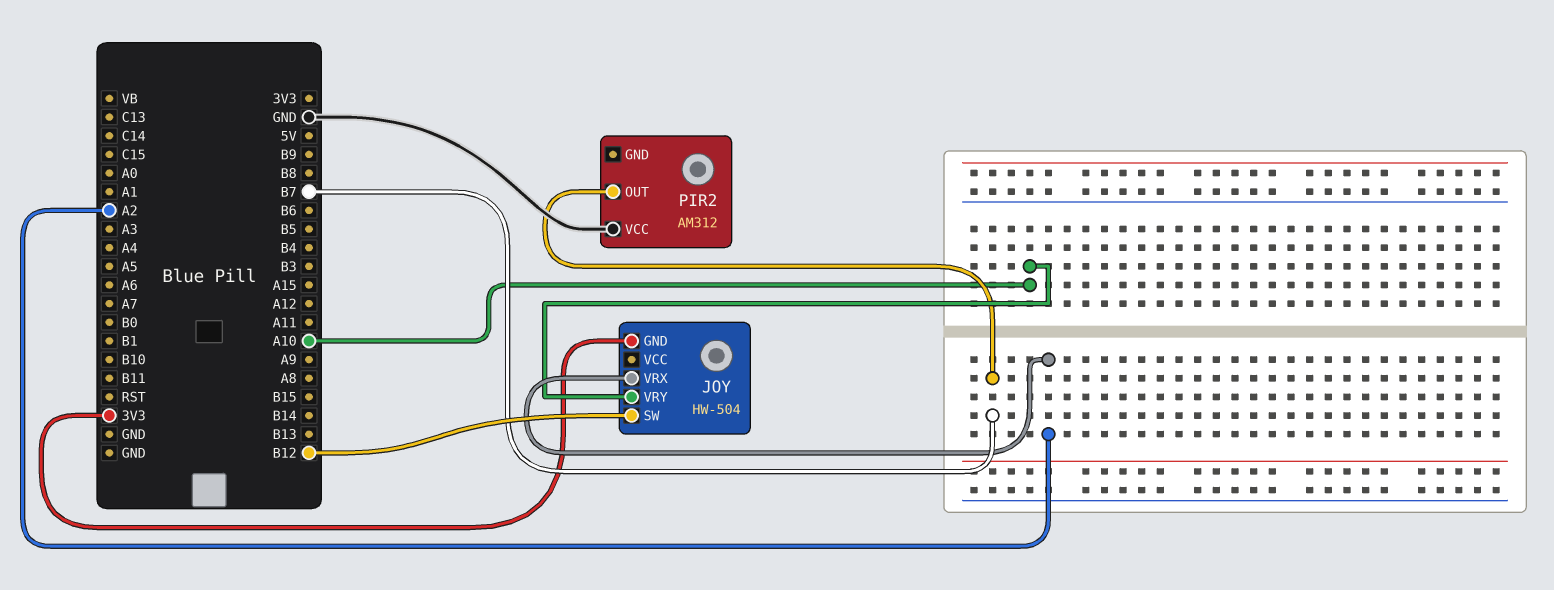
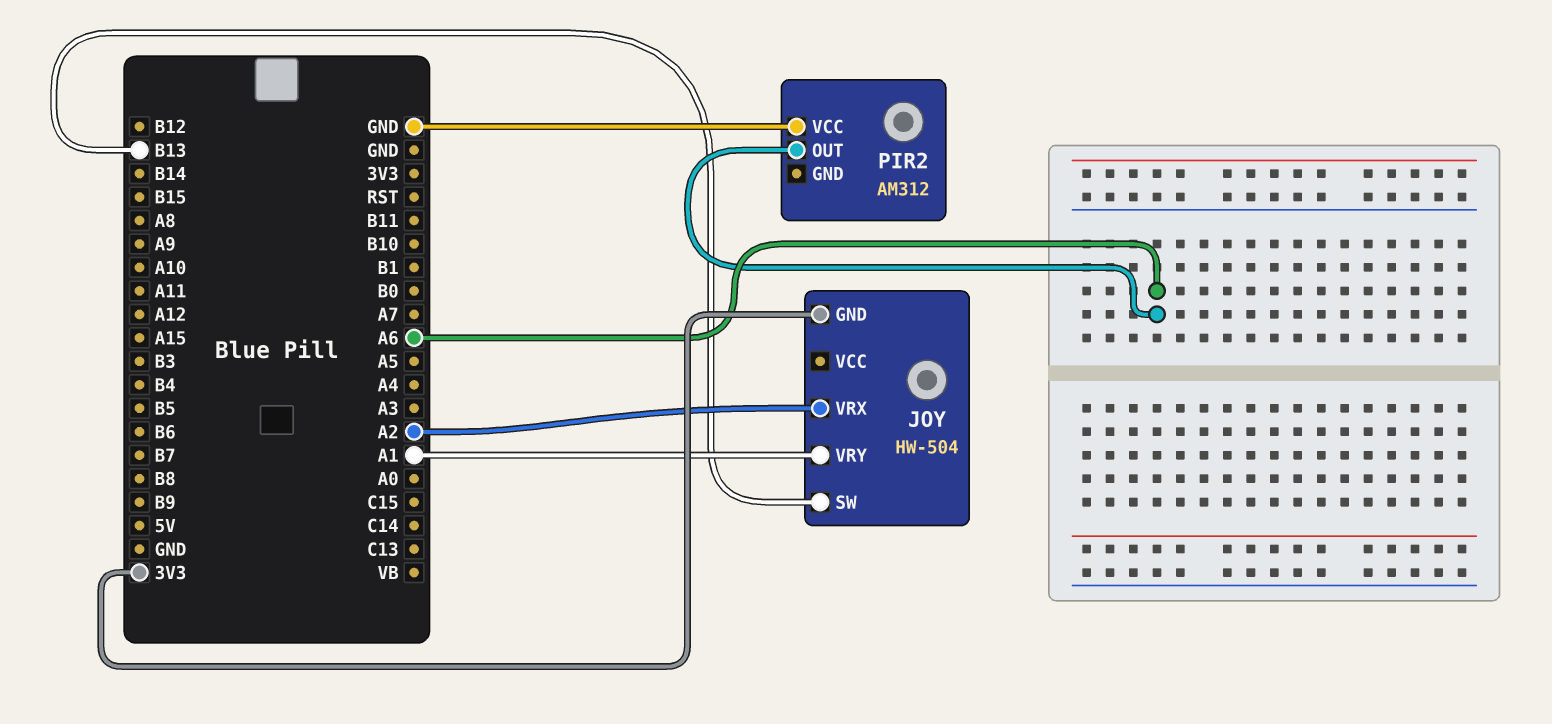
JOY pin SW: B12 -> B13
JOY pin VRY: A10 -> A1
PIR2 pin OUT: B7 -> A6

